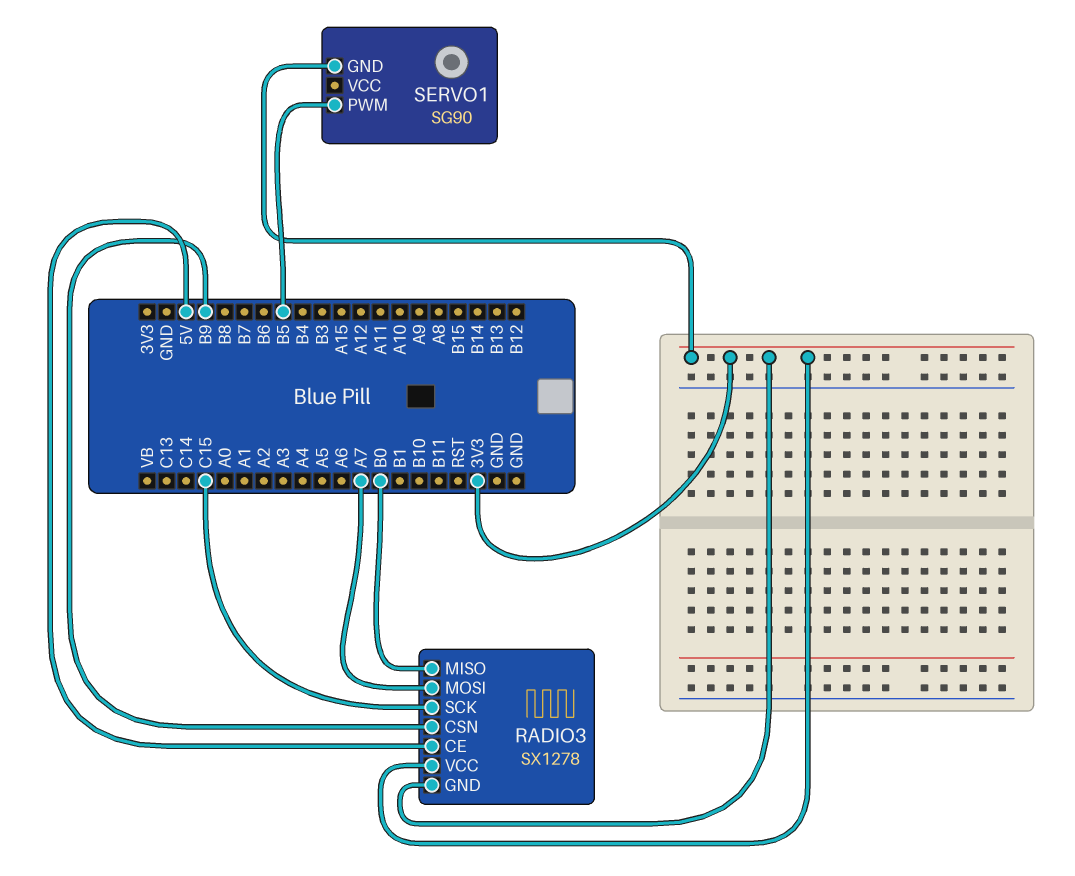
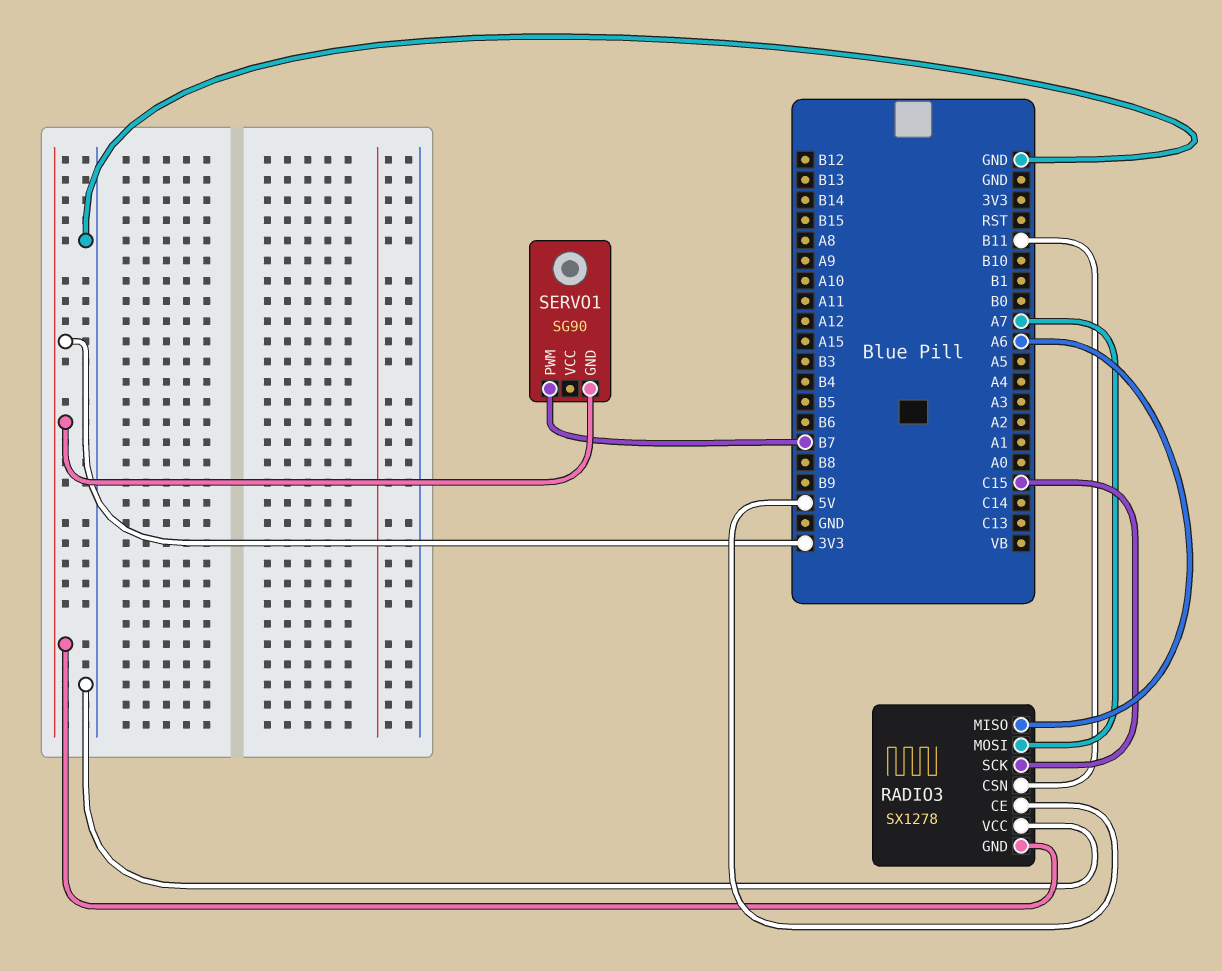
RADIO3 pin CSN: B9 -> B11
RADIO3 pin MISO: B0 -> A6
RADIO3 pin VCC: 3V3 -> GND
SERVO1 pin PWM: B5 -> B7

